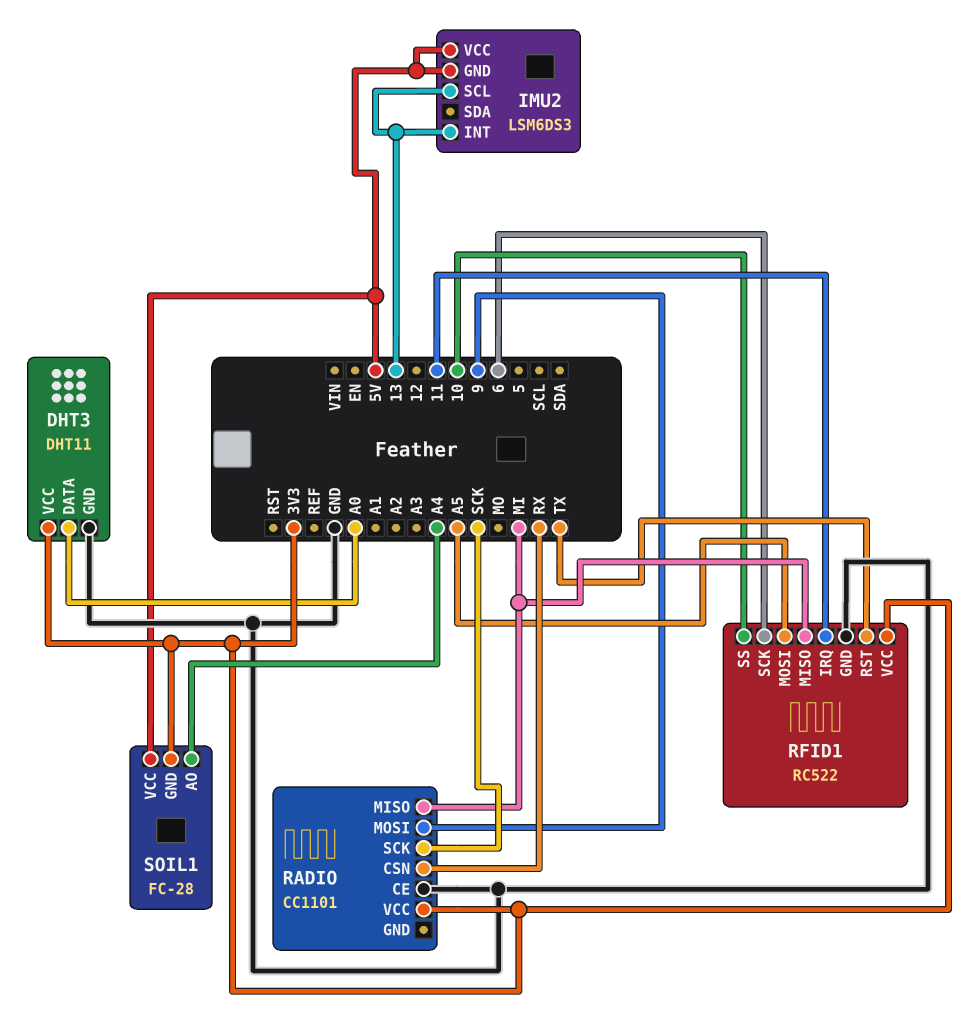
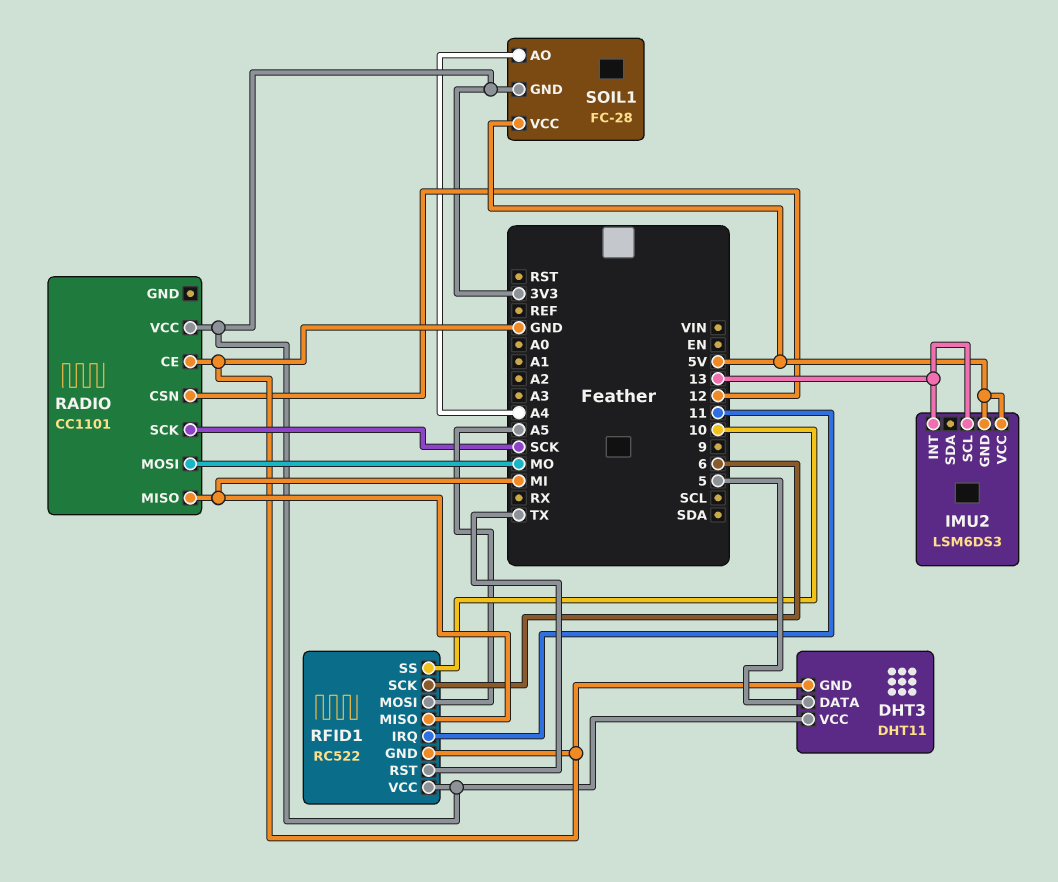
DHT3 pin DATA: A0 -> 5
RADIO pin CSN: RX -> 12
RADIO pin MOSI: 9 -> MO

